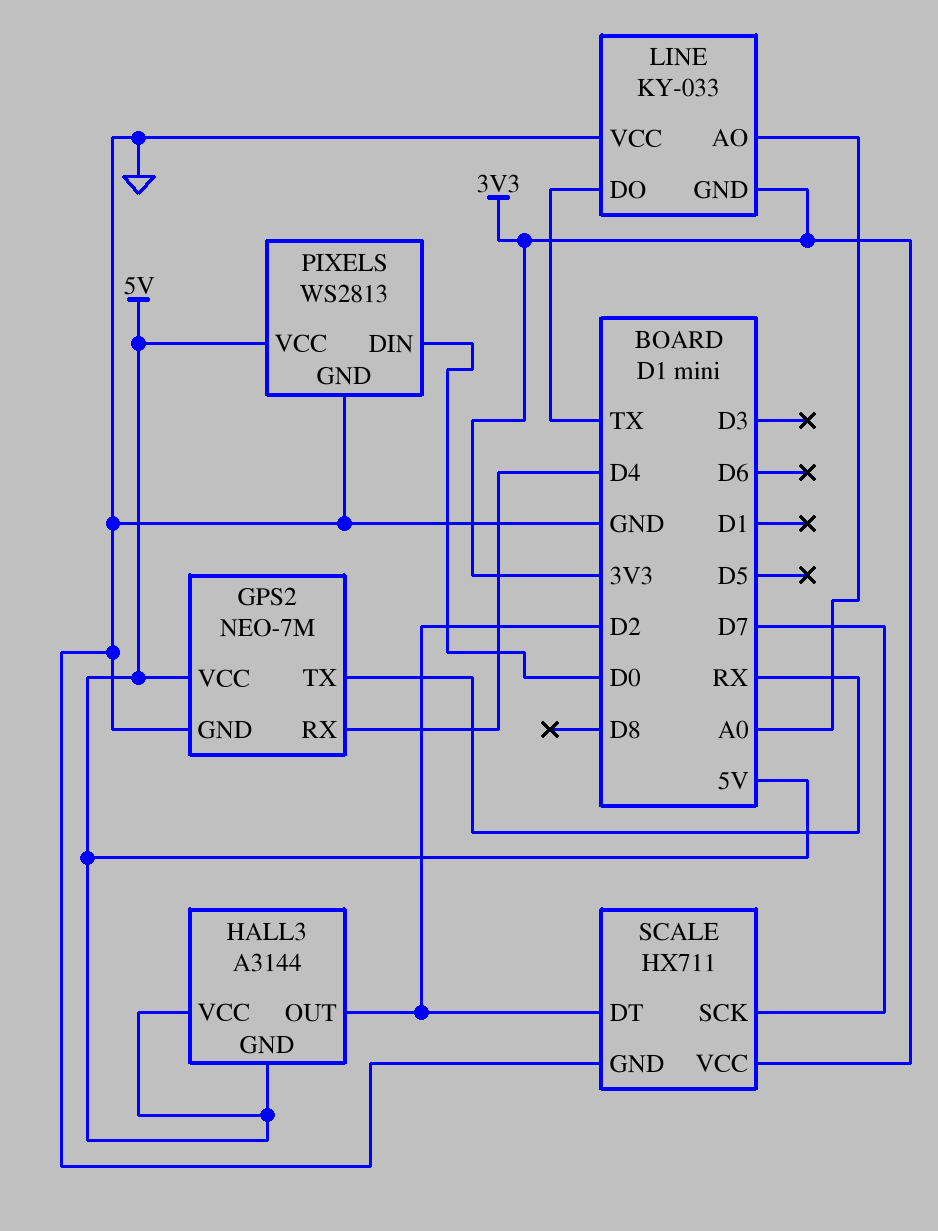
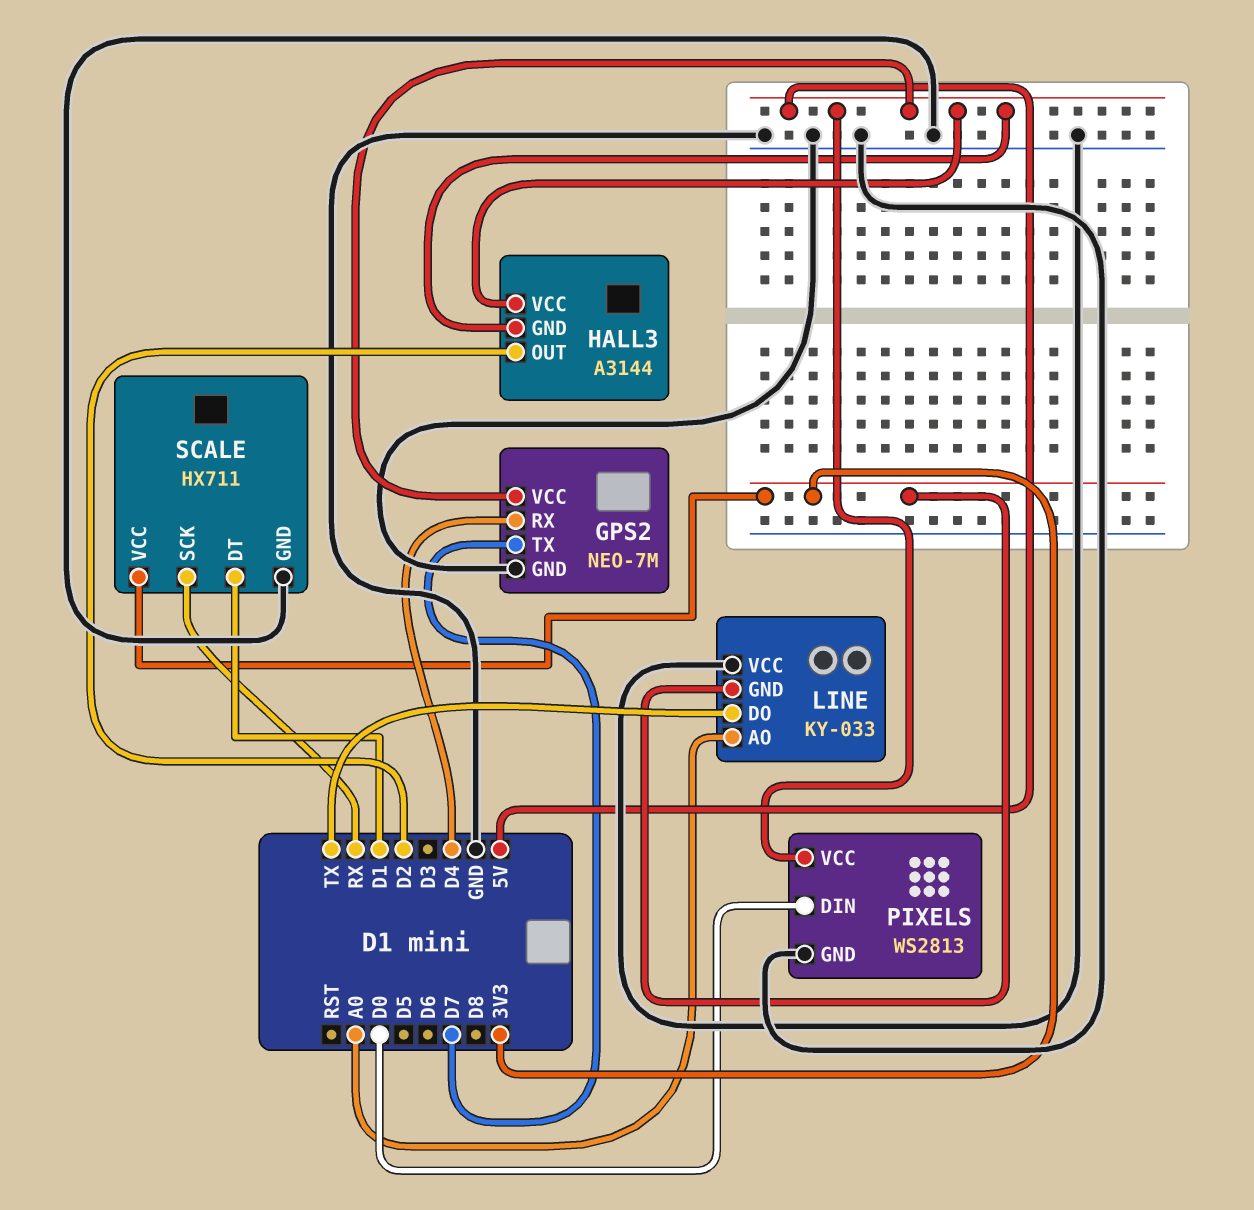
GPS2 pin TX: RX -> D7
SCALE pin DT: D2 -> D1
SCALE pin SCK: D7 -> RX

